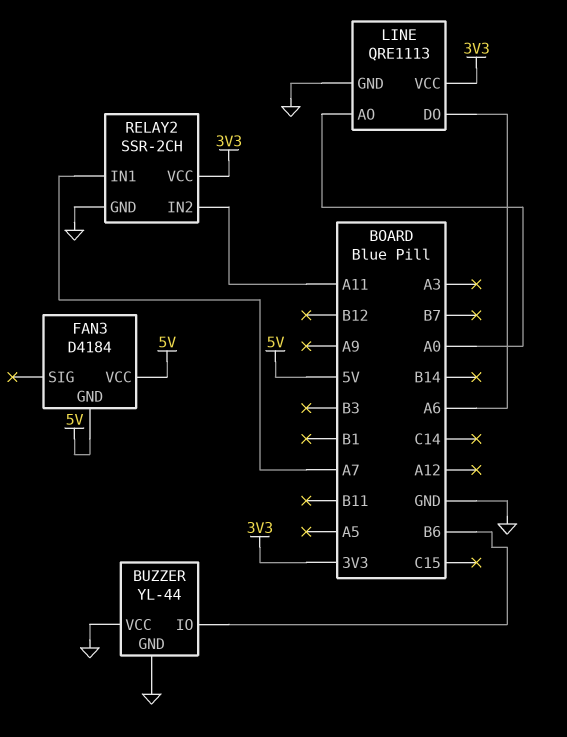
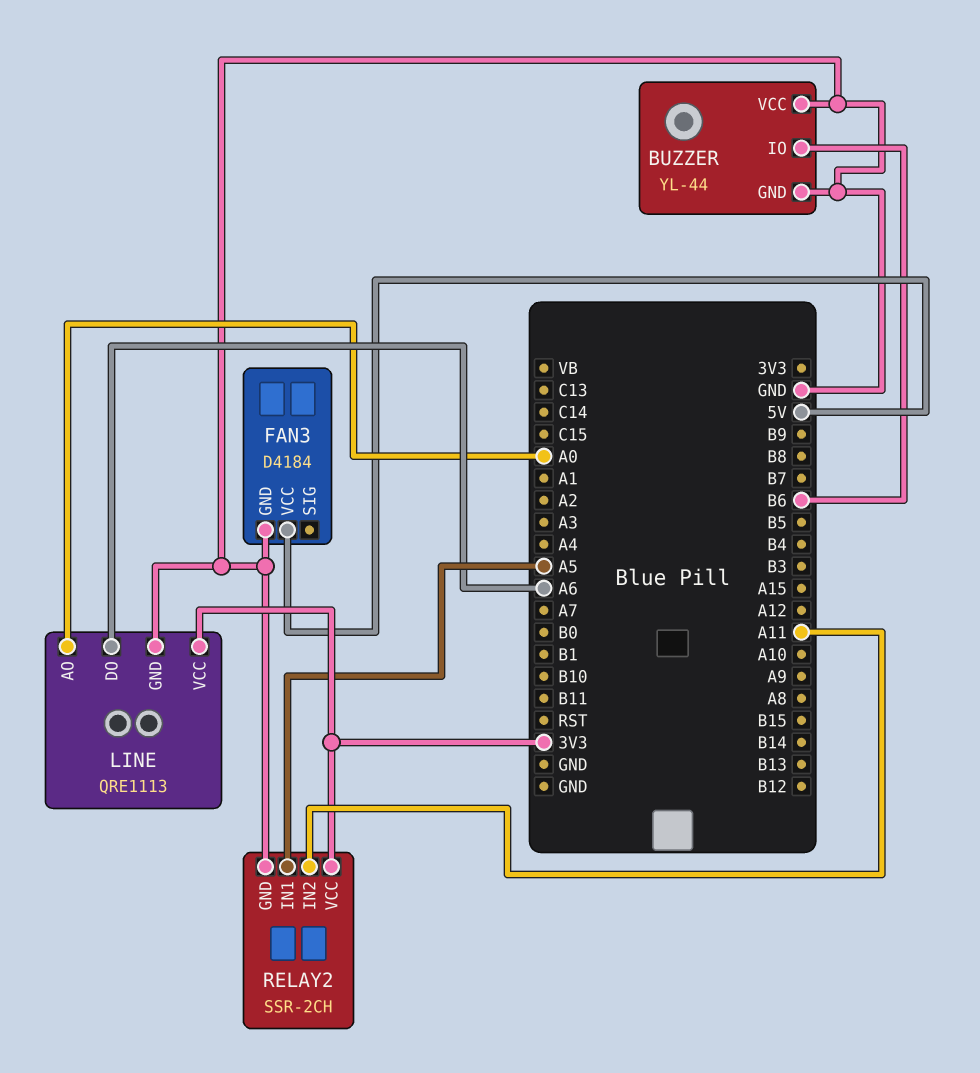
FAN3 pin GND: 5V -> GND
RELAY2 pin IN1: A7 -> A5

